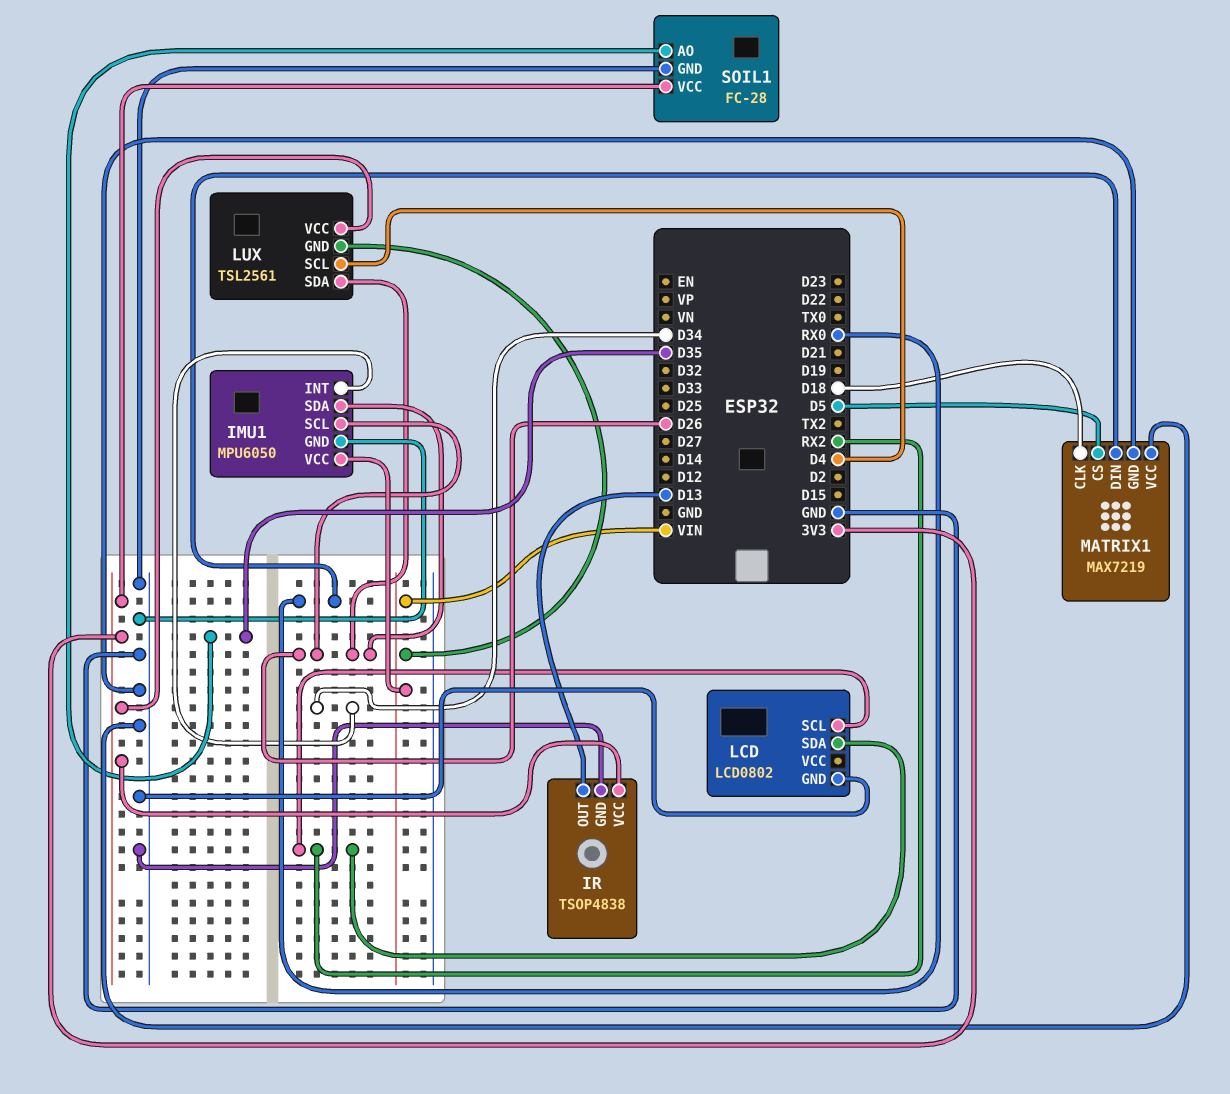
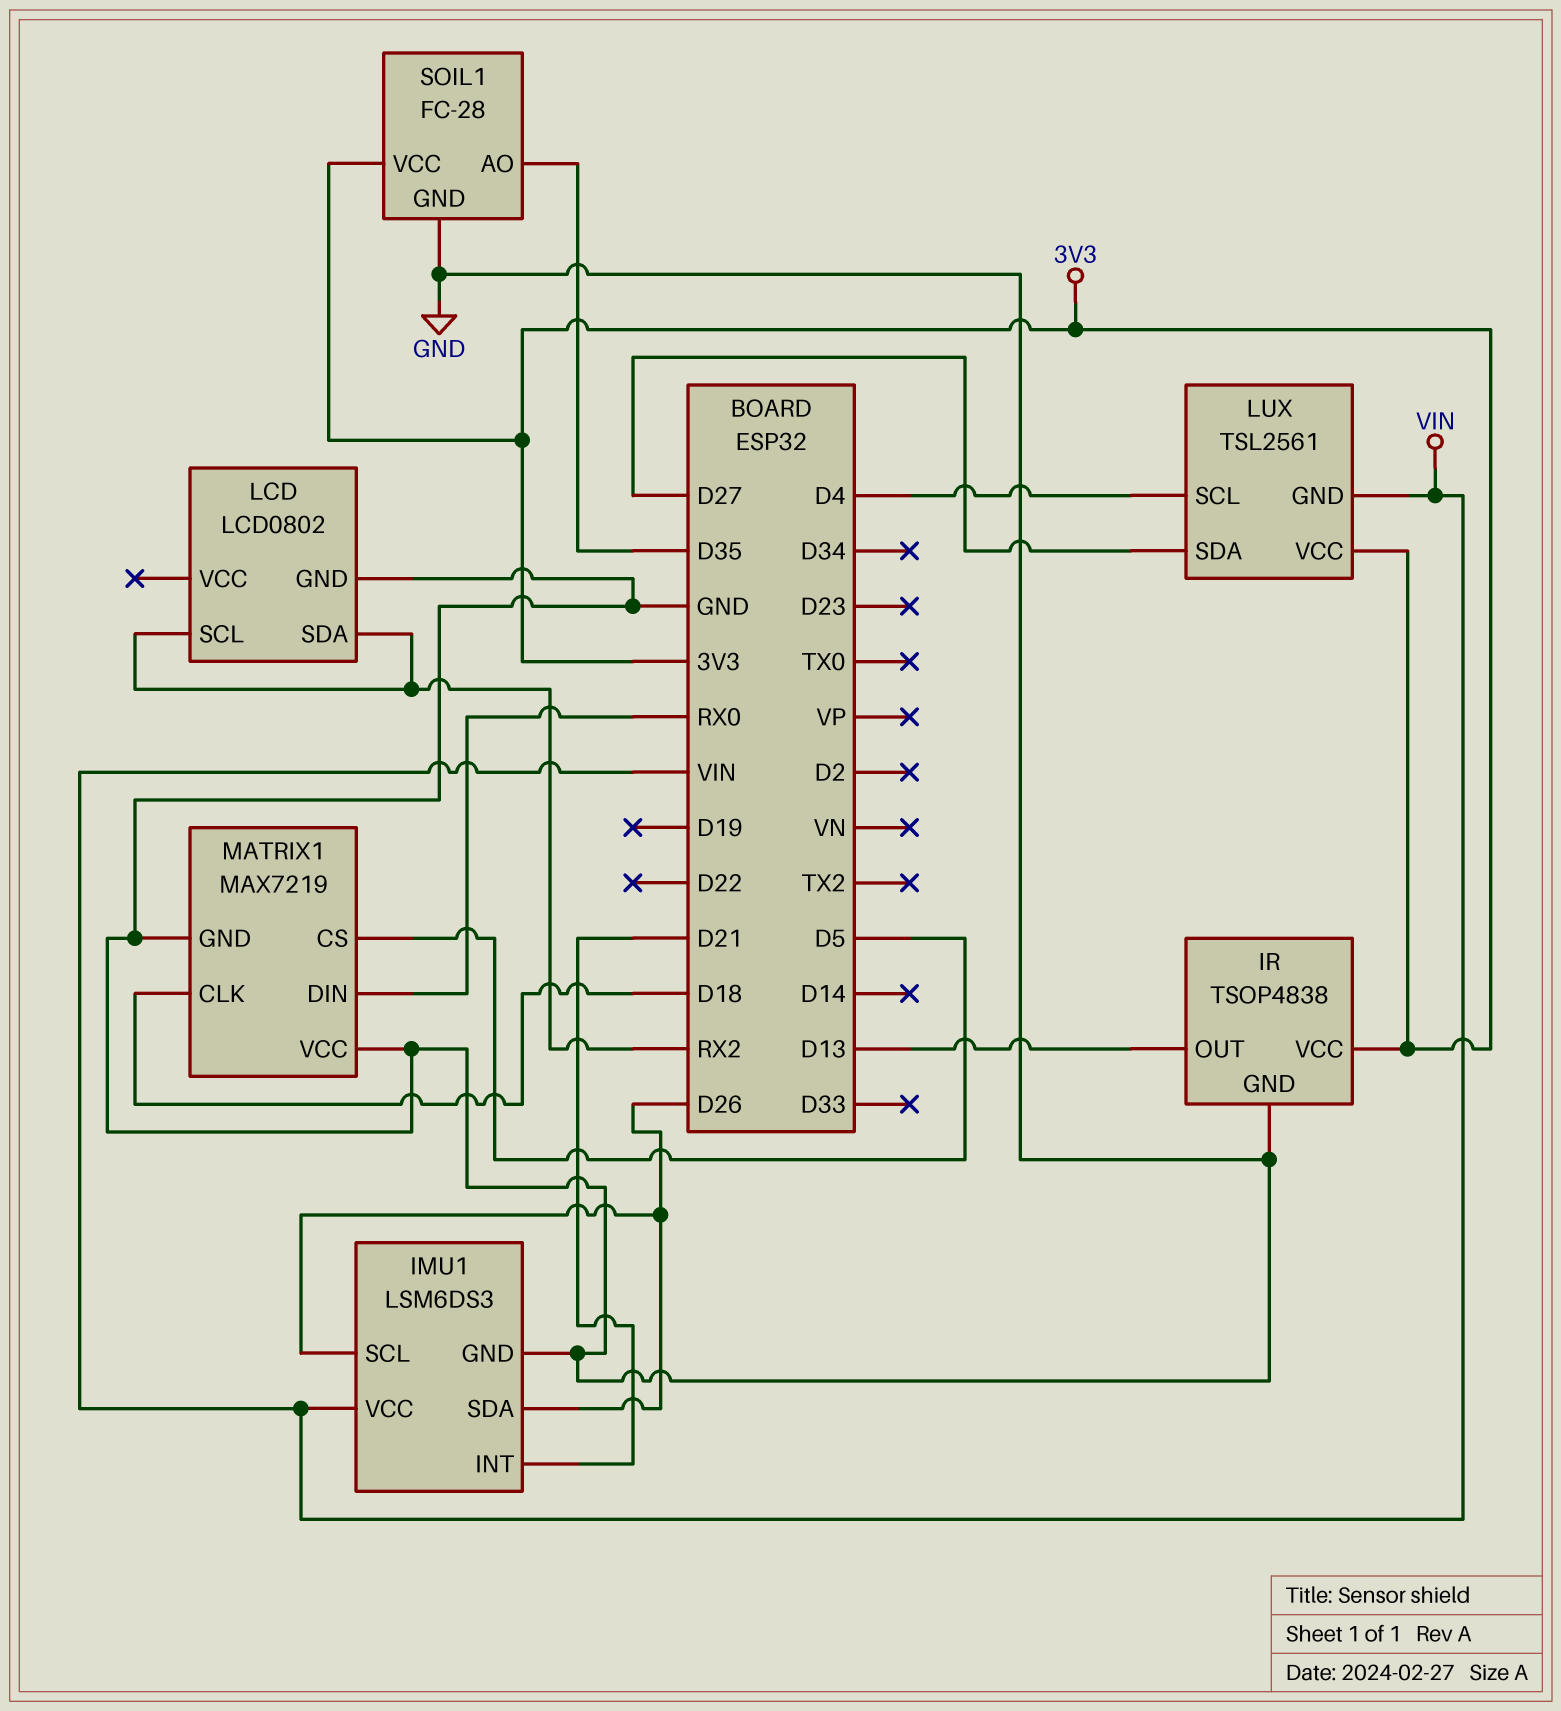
IMU1: MPU6050 -> LSM6DS3
IMU1 pin INT: D34 -> D21
LUX pin SDA: D26 -> D27

